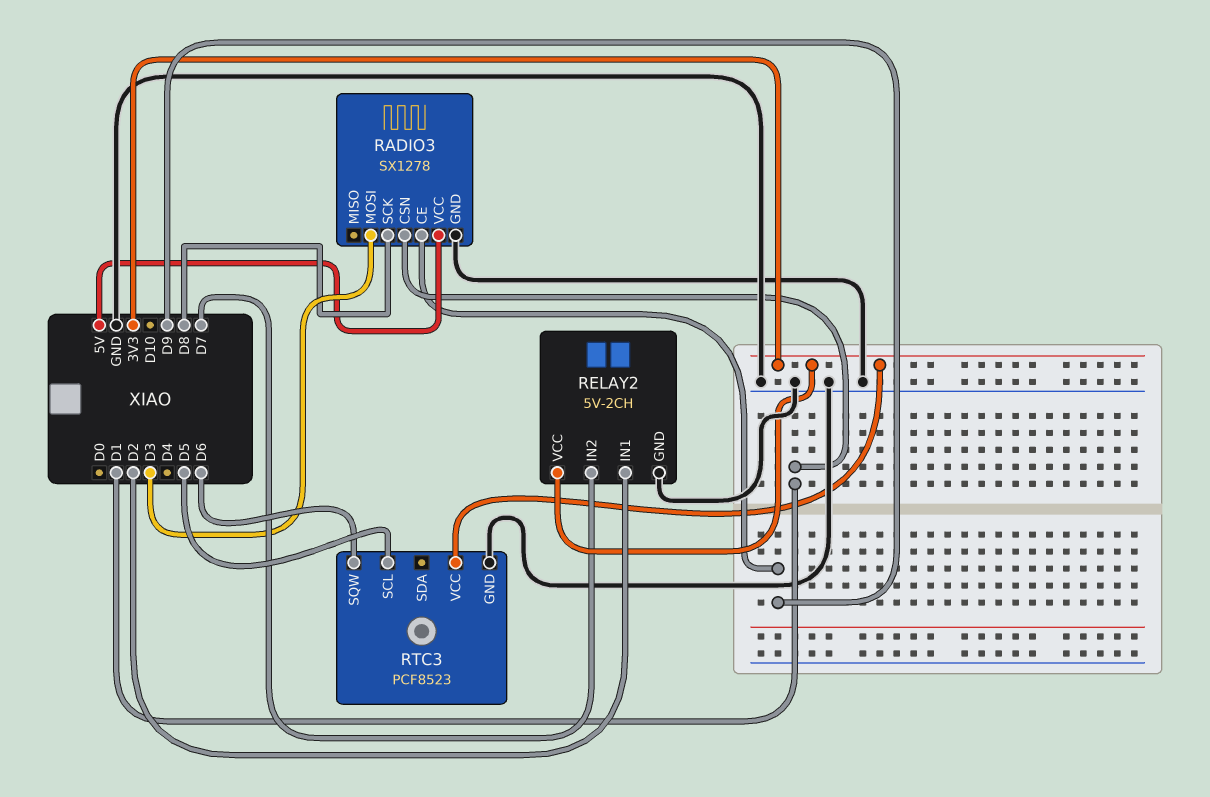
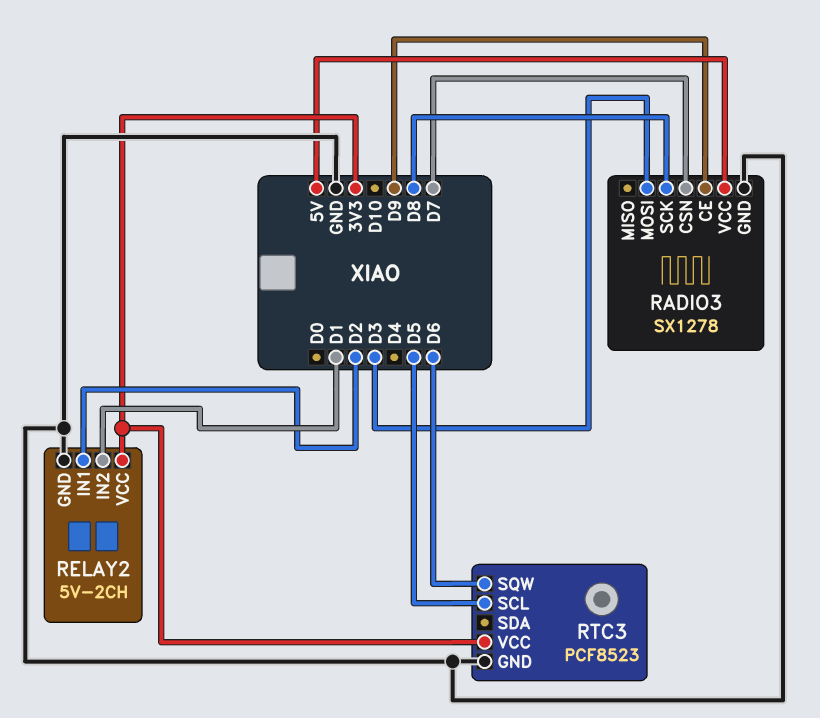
RADIO3 pin CSN: D1 -> D7
RELAY2 pin IN2: D7 -> D1

